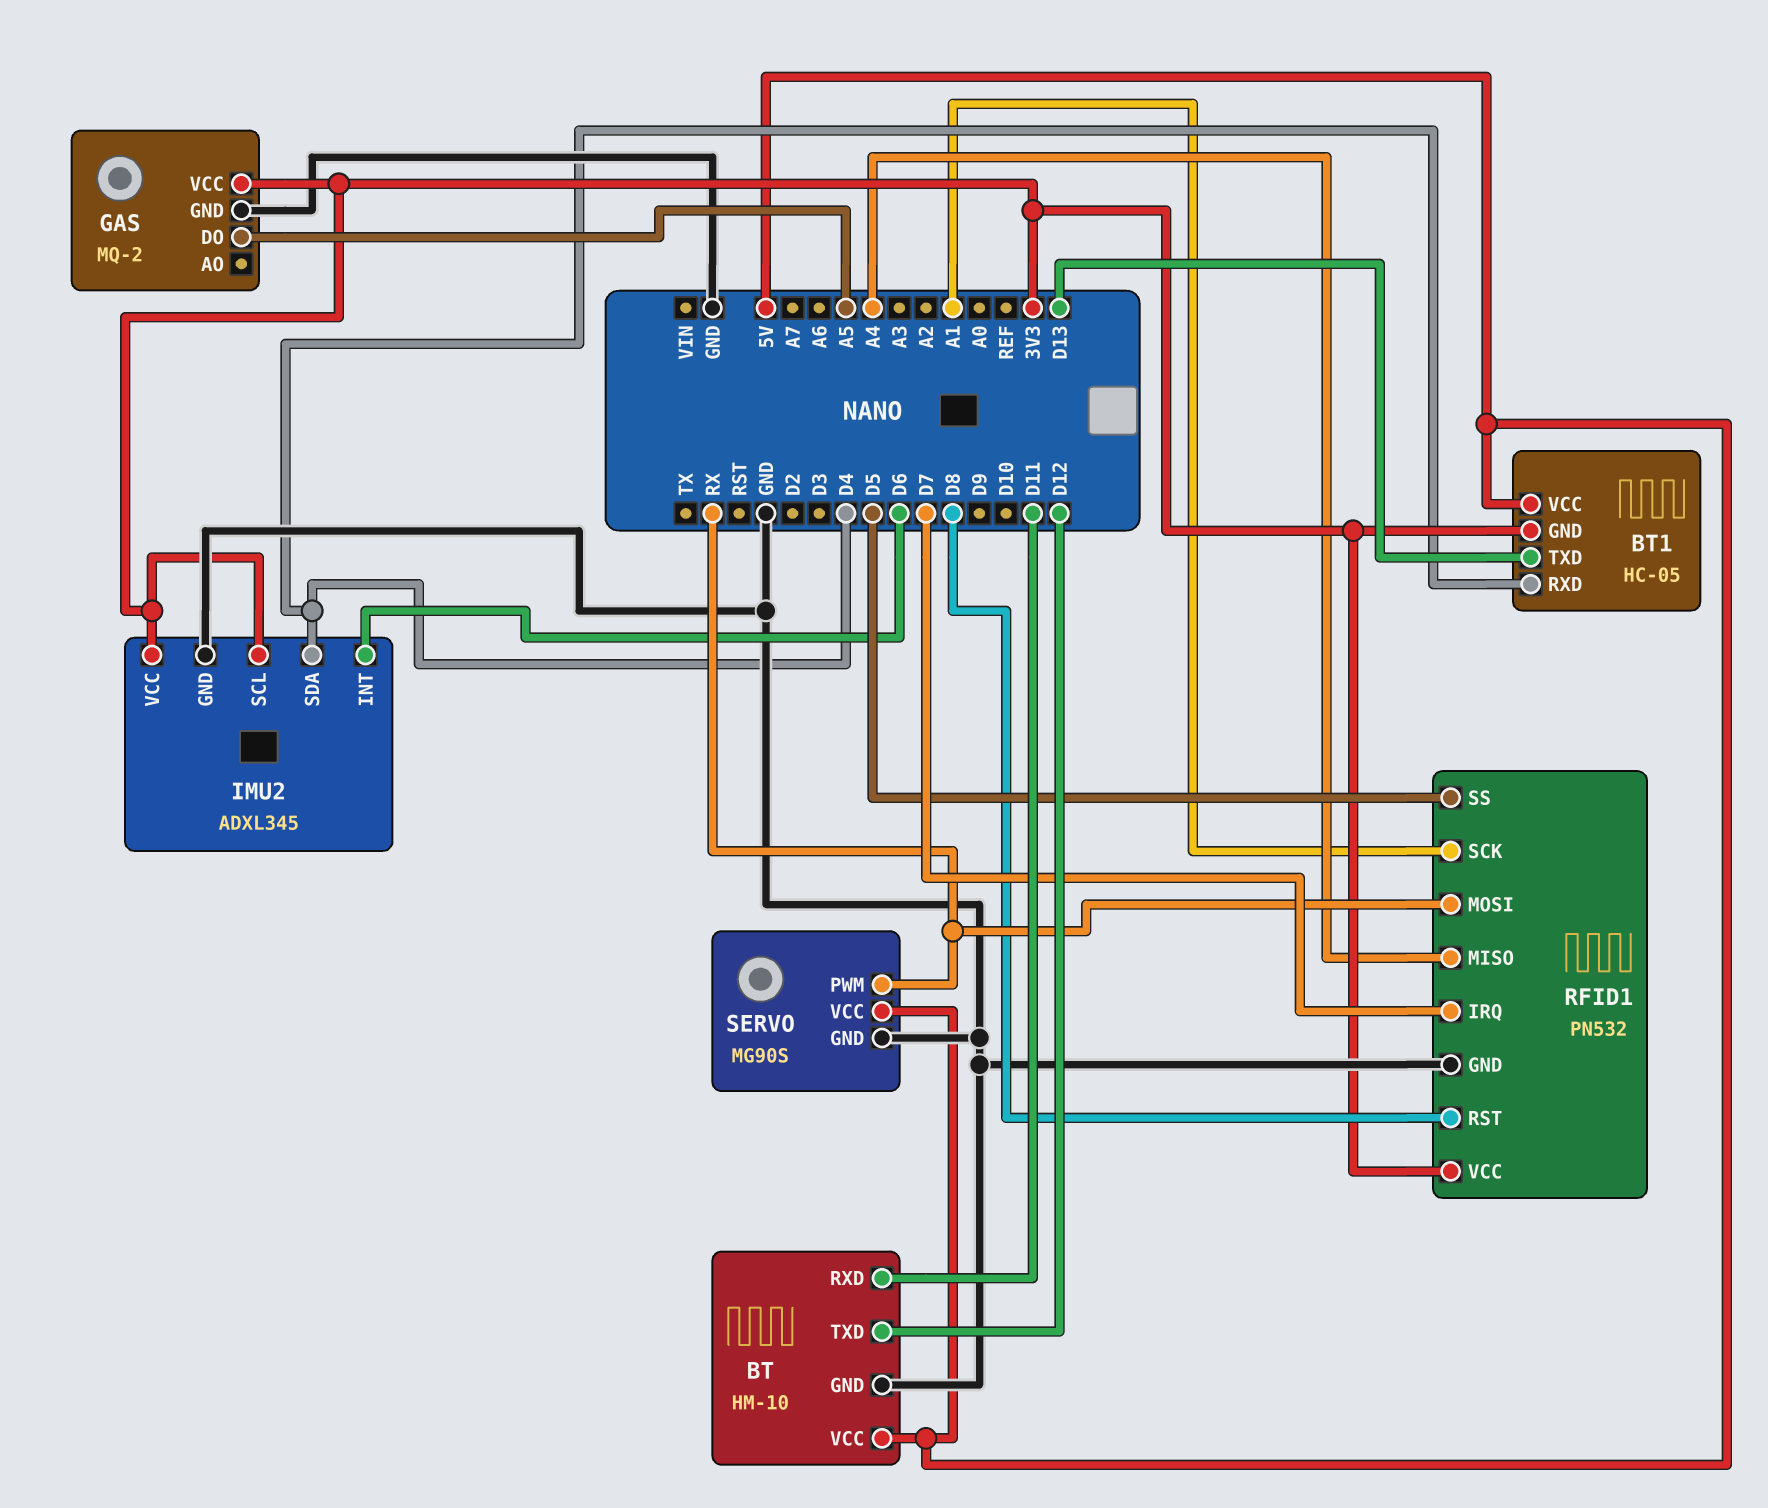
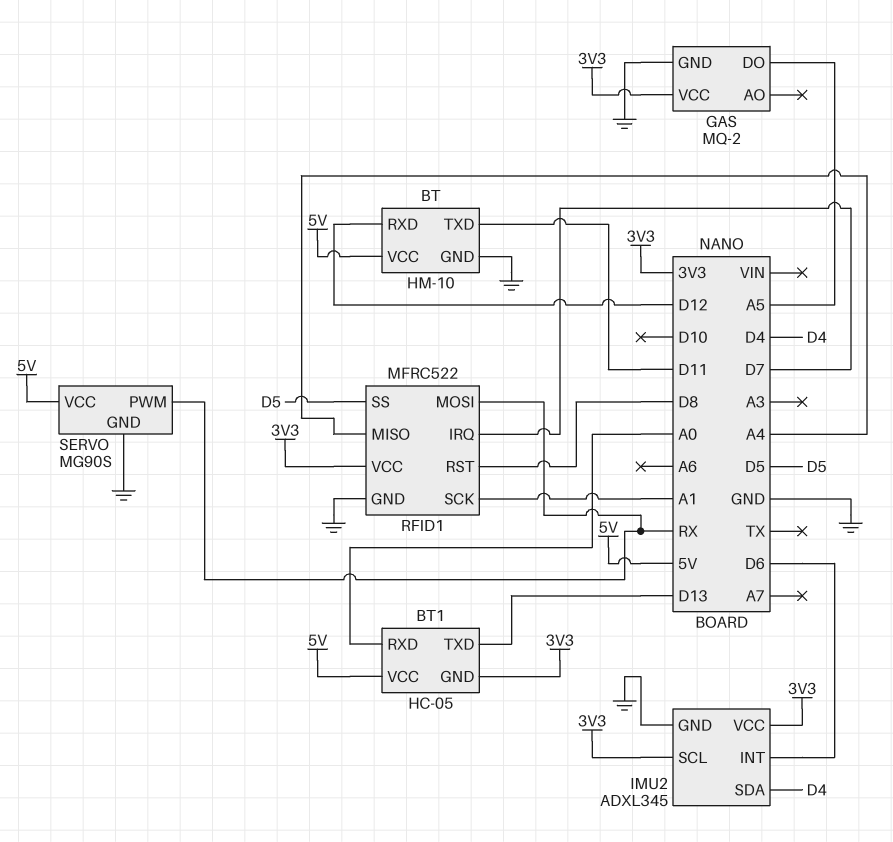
BT pin RXD: D11 -> D12
BT pin TXD: D12 -> D11
BT1 pin RXD: D4 -> A0
RFID1: PN532 -> MFRC522

